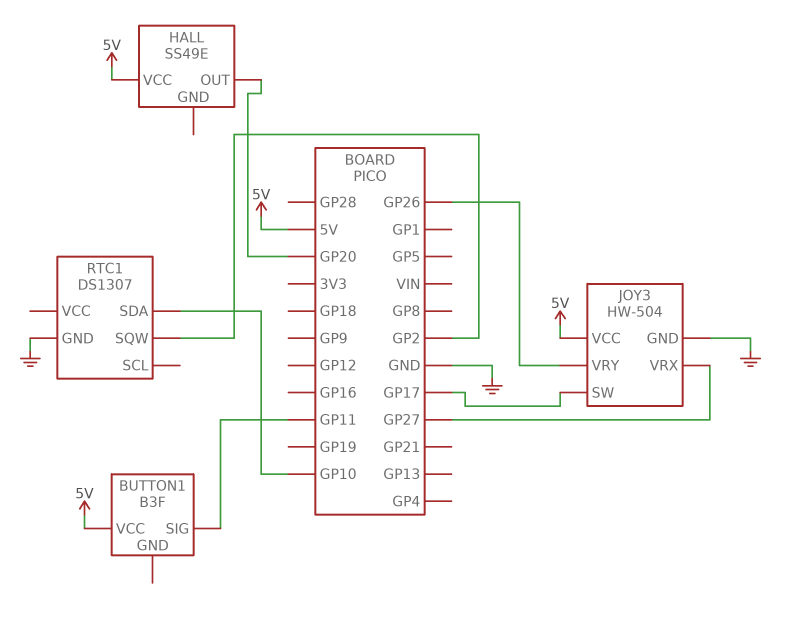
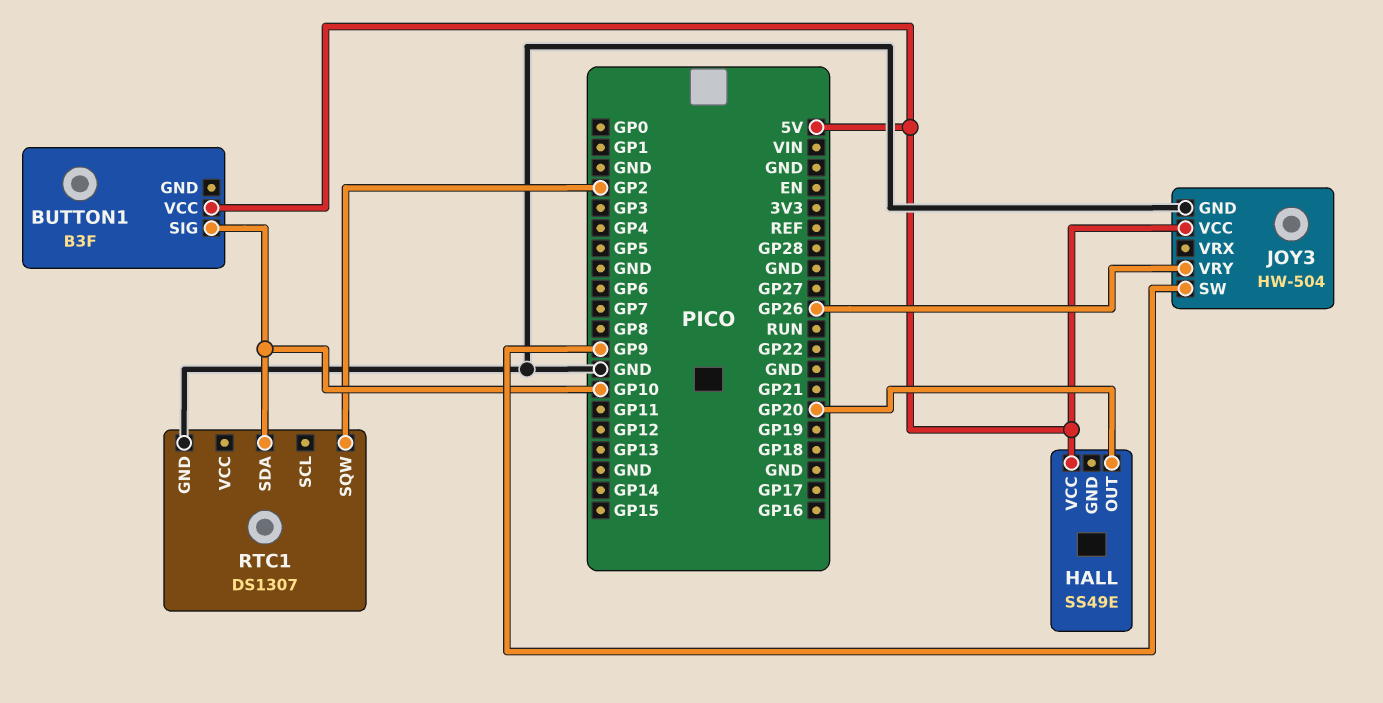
BUTTON1 pin SIG: GP11 -> GP10
JOY3 pin SW: GP17 -> GP9
JOY3 pin VRX: GP27 -> none

